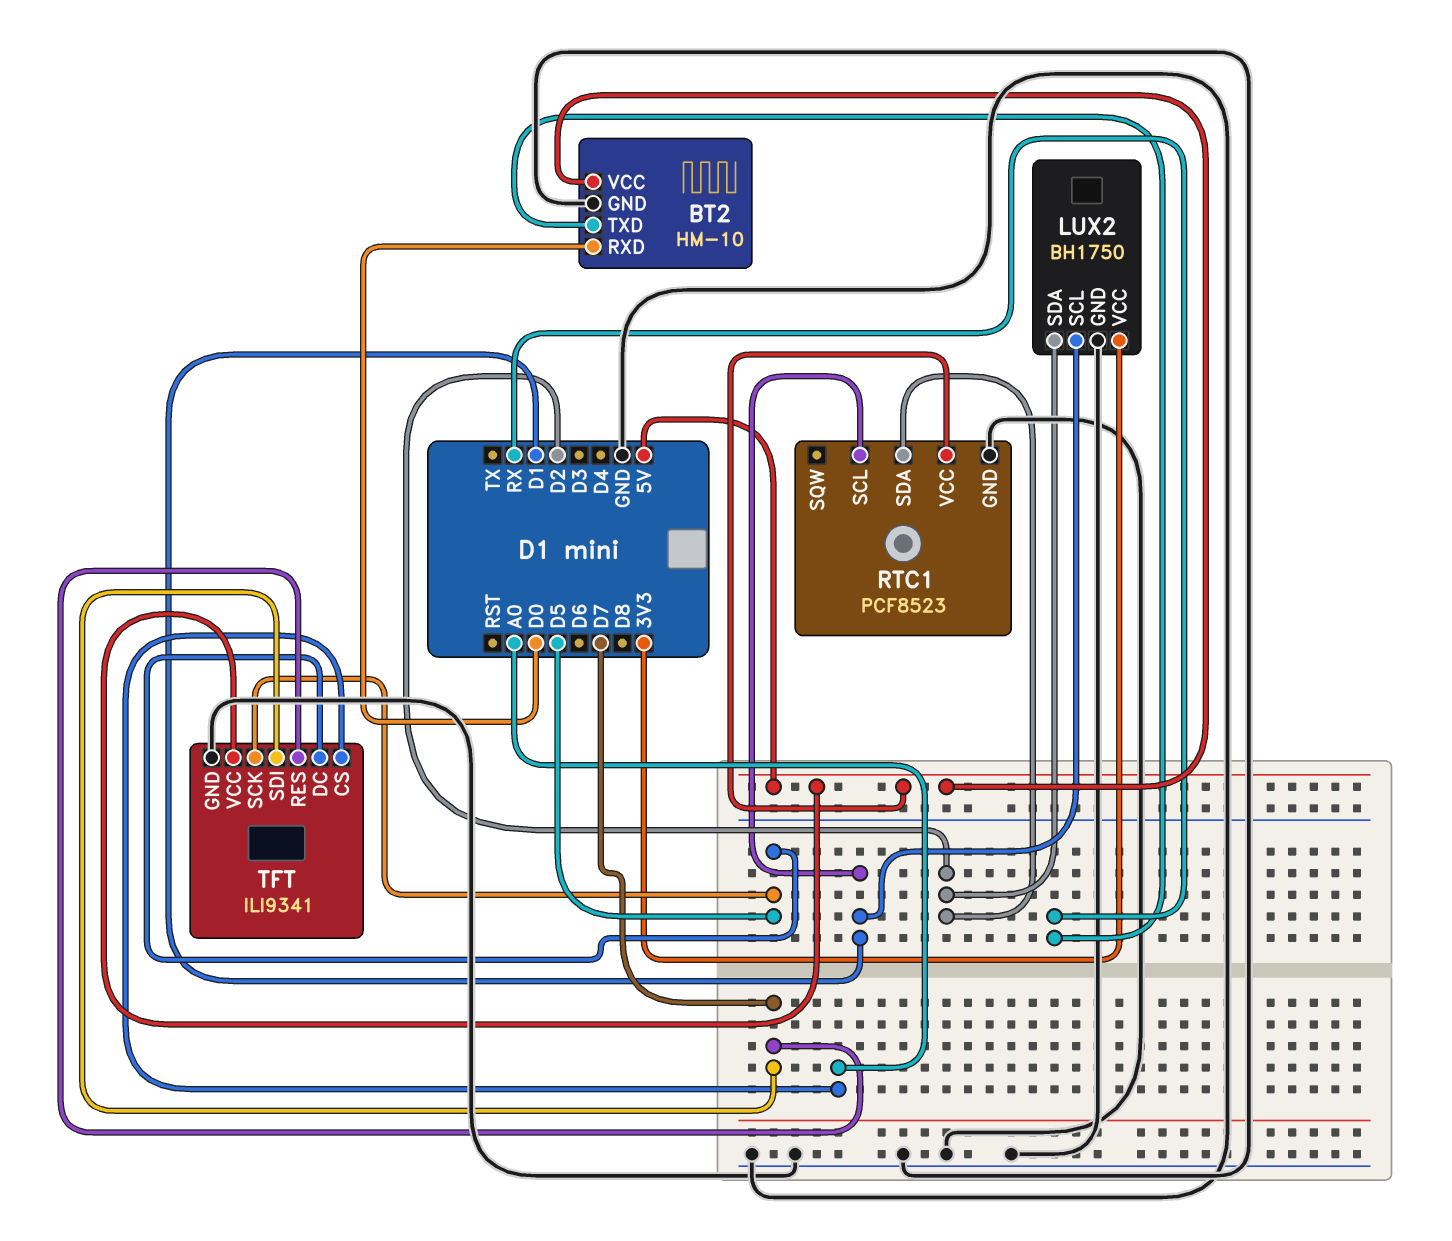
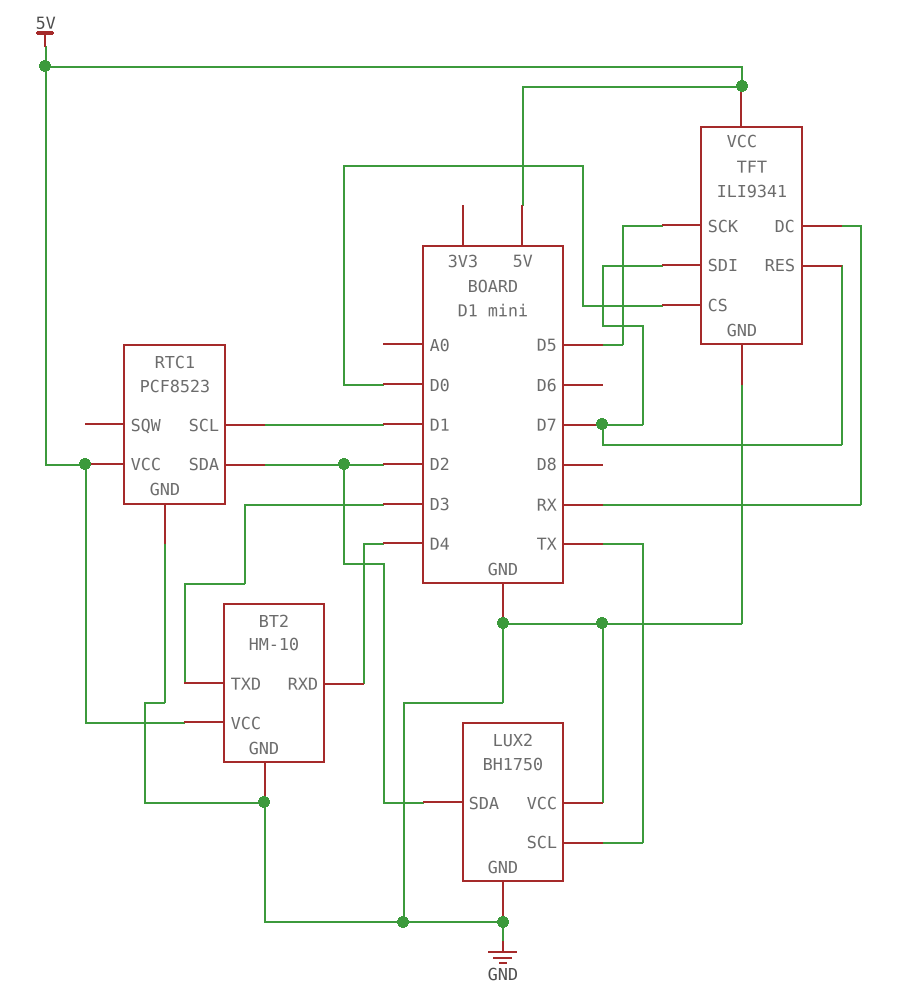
BT2 pin RXD: D0 -> D4
BT2 pin TXD: RX -> D3
LUX2 pin SCL: D1 -> TX
LUX2 pin VCC: 3V3 -> GND
TFT pin CS: A0 -> D0
TFT pin DC: D5 -> RX

